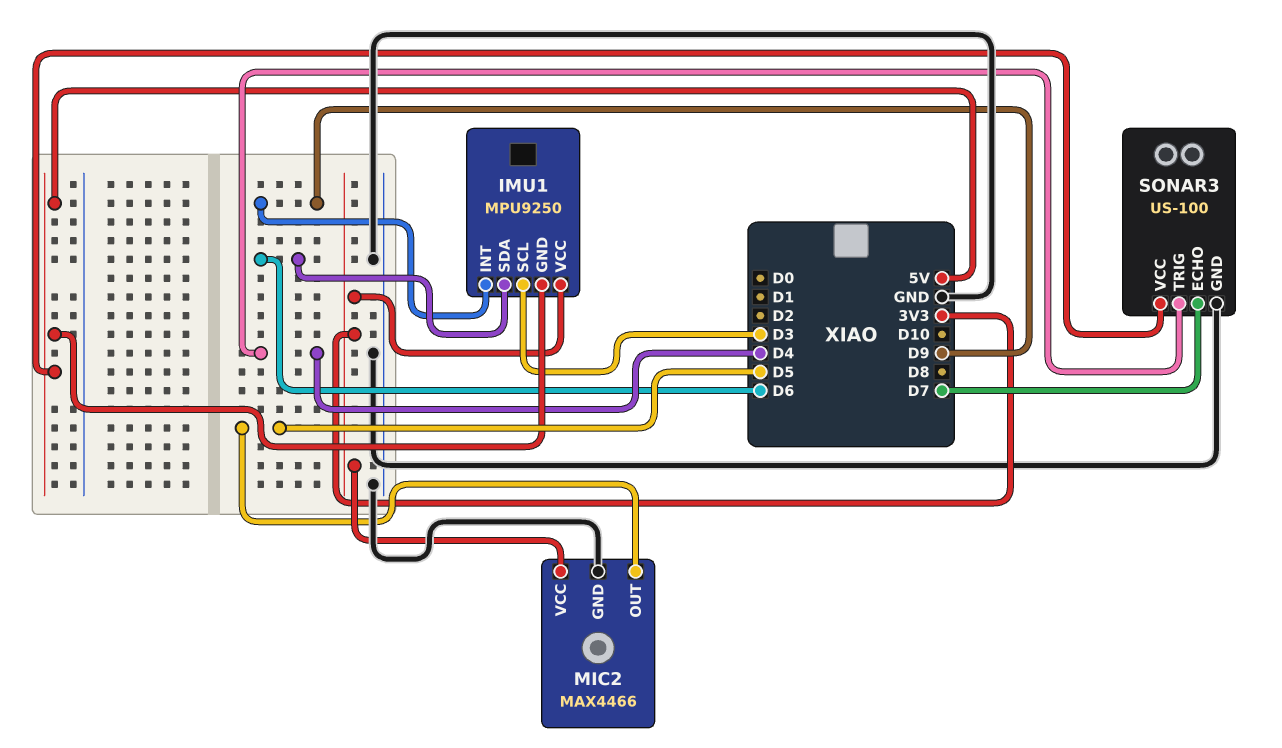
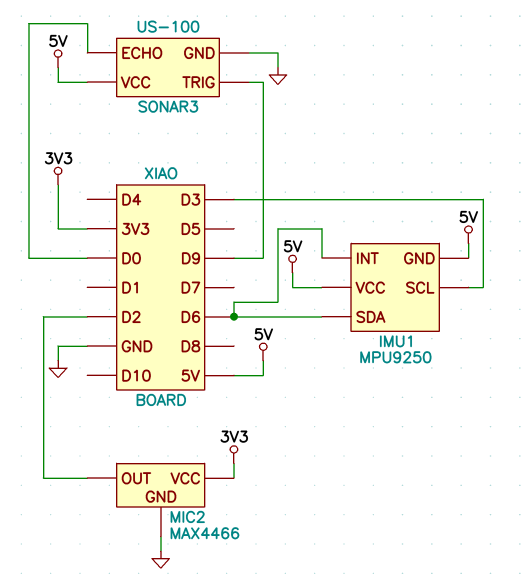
IMU1 pin INT: D9 -> D6
IMU1 pin VCC: 3V3 -> 5V
MIC2 pin OUT: D5 -> D2
SONAR3 pin ECHO: D7 -> D0
SONAR3 pin TRIG: D4 -> D9

